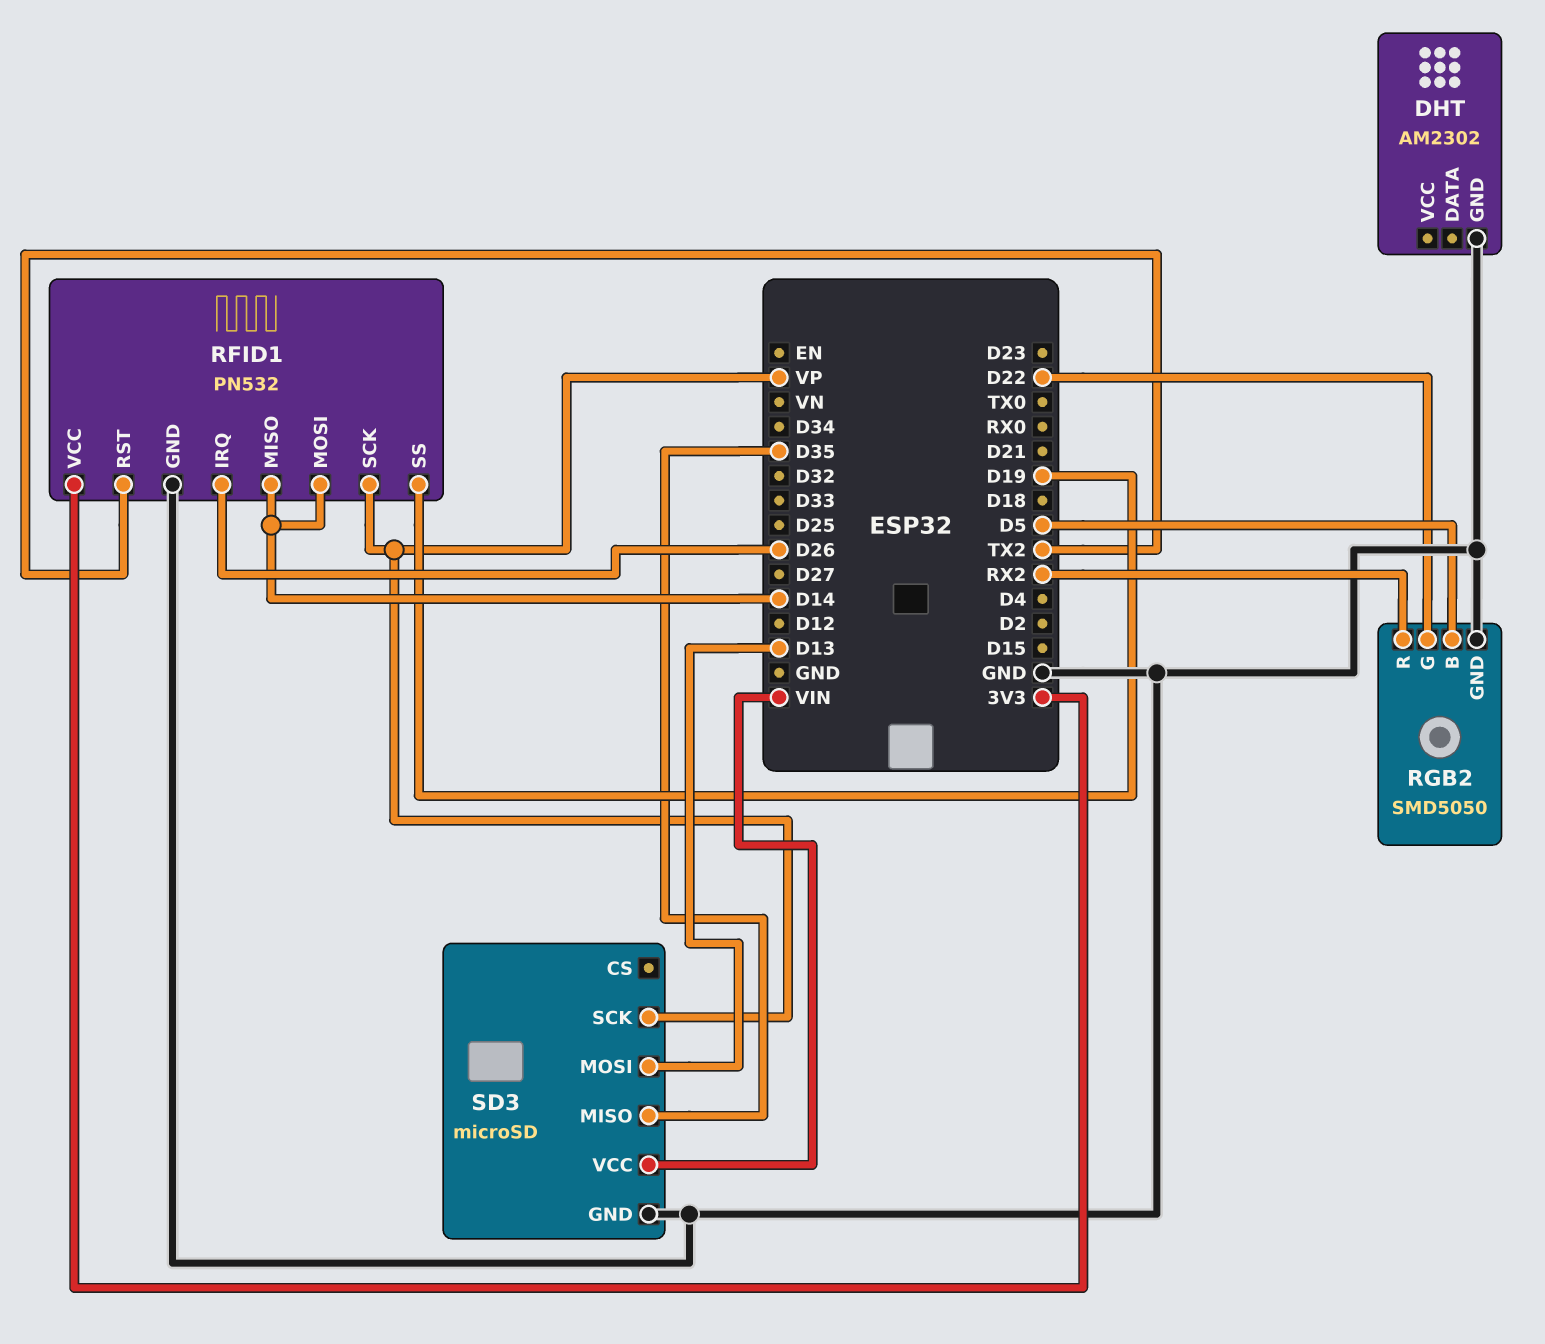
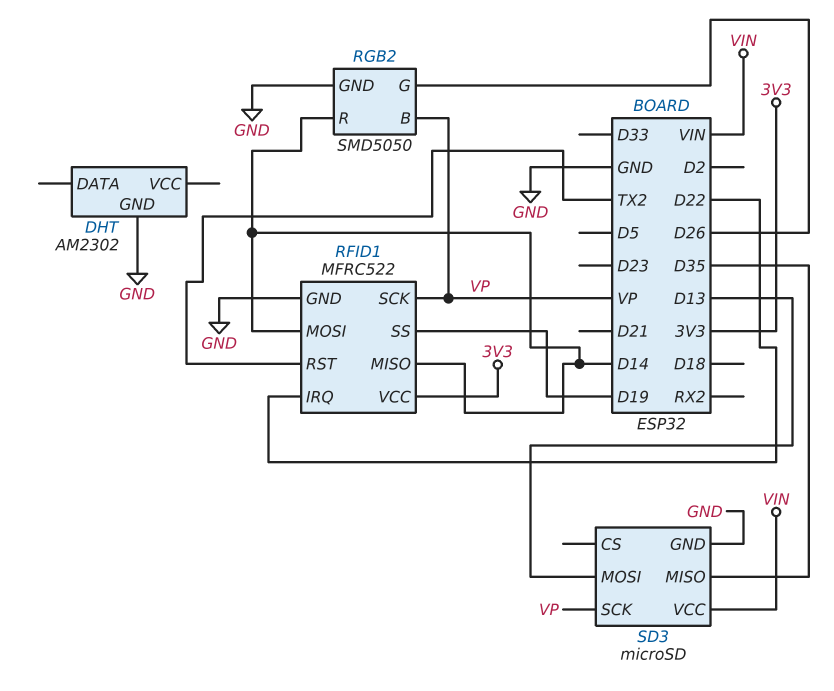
RFID1: PN532 -> MFRC522
RFID1 pin IRQ: D26 -> D22
RGB2 pin B: D5 -> VP
RGB2 pin G: D22 -> D26
RGB2 pin R: RX2 -> D14

